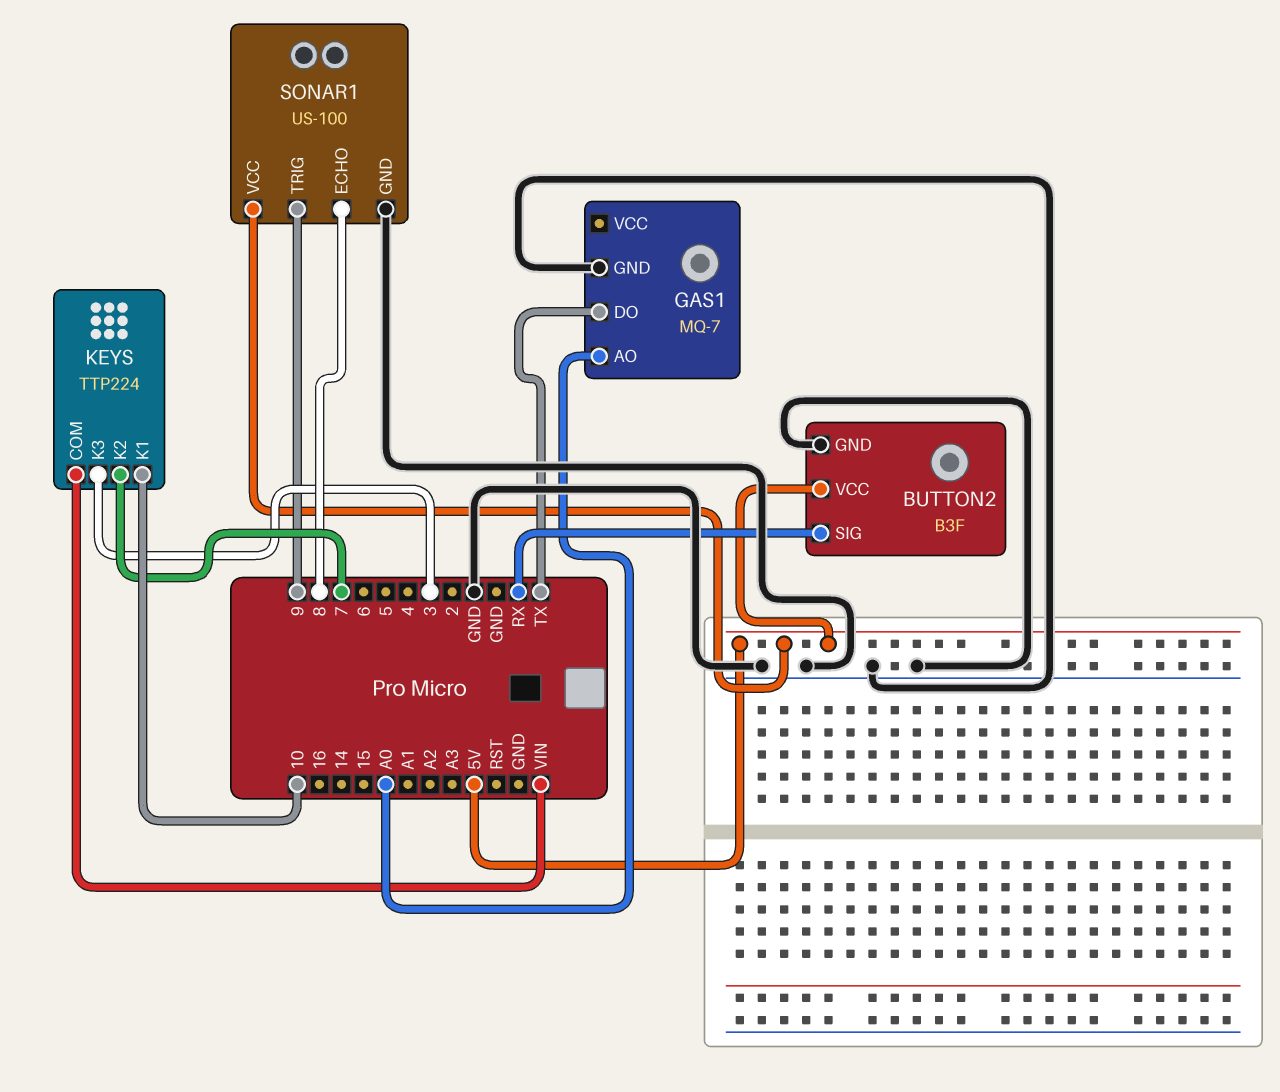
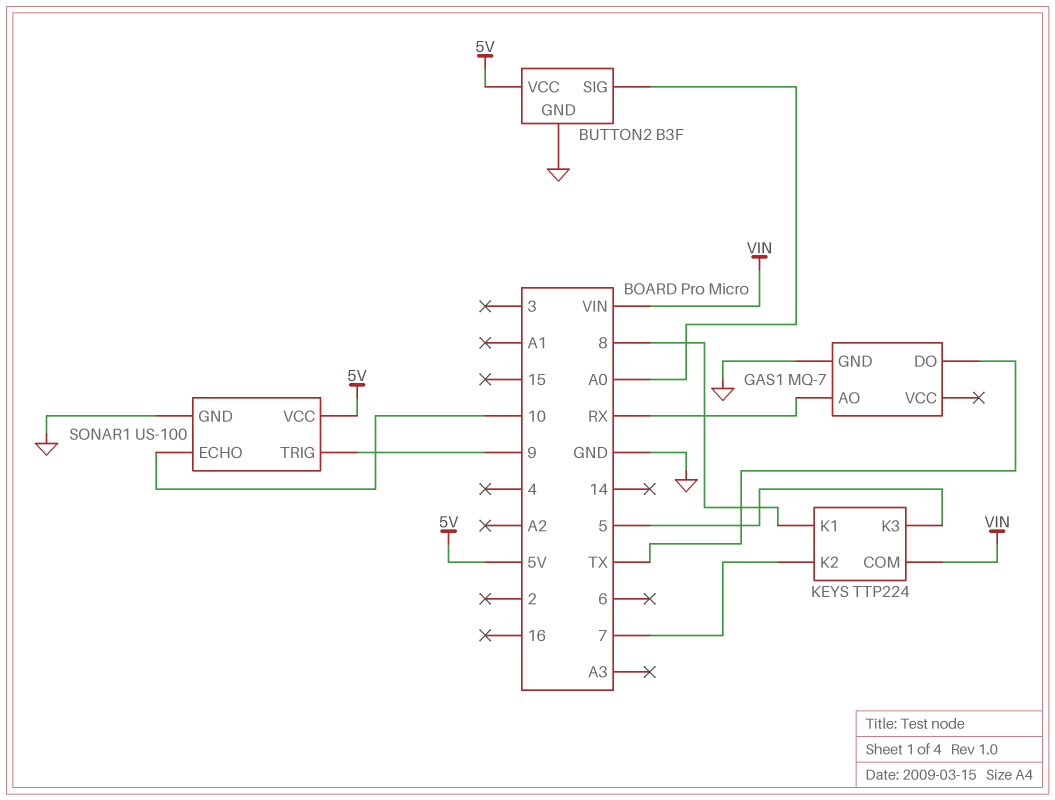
BUTTON2 pin SIG: RX -> A0
GAS1 pin AO: A0 -> RX
KEYS pin K1: 10 -> 8
KEYS pin K3: 3 -> 5
SONAR1 pin ECHO: 8 -> 10

